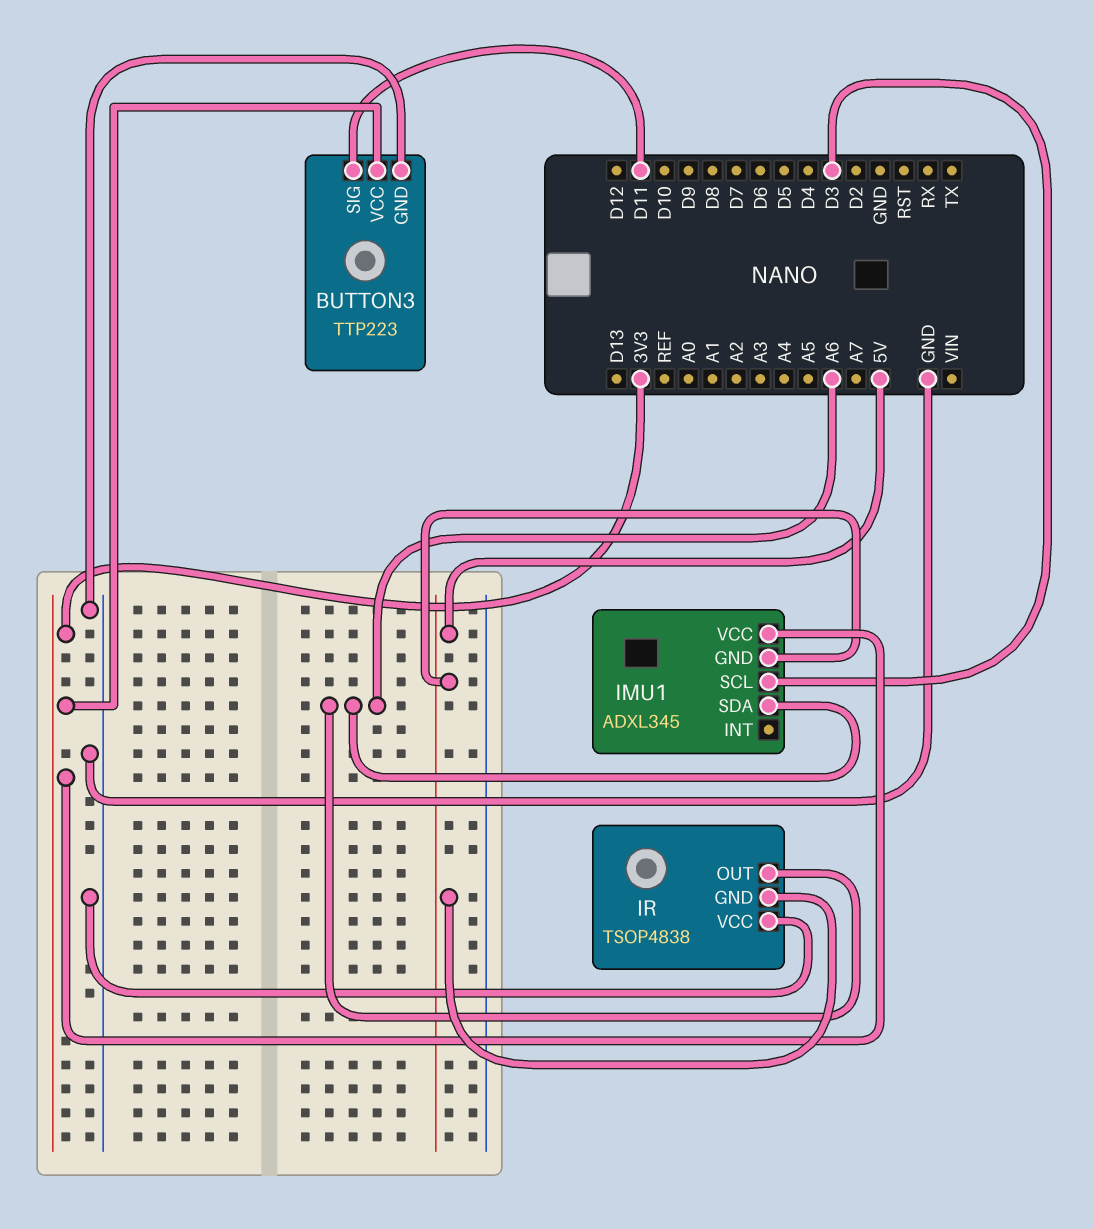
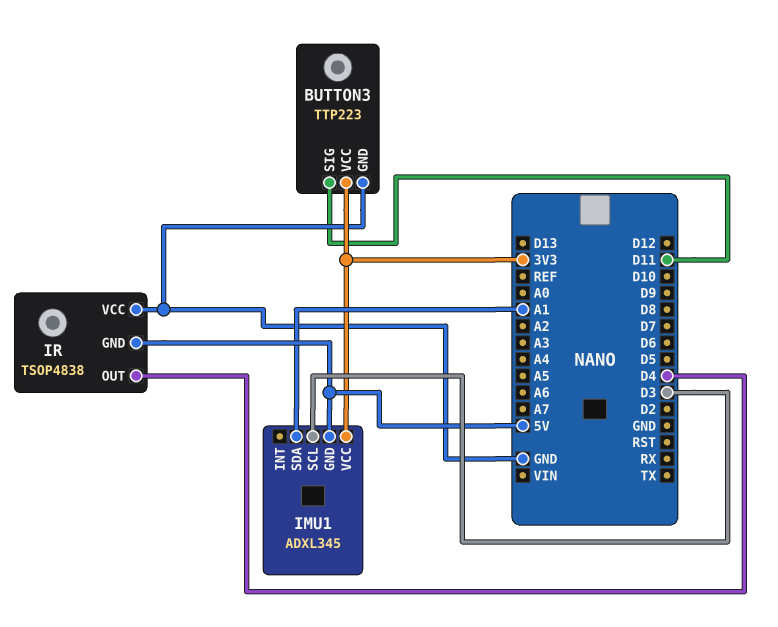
IMU1 pin SDA: A6 -> A1
IR pin OUT: A6 -> D4

